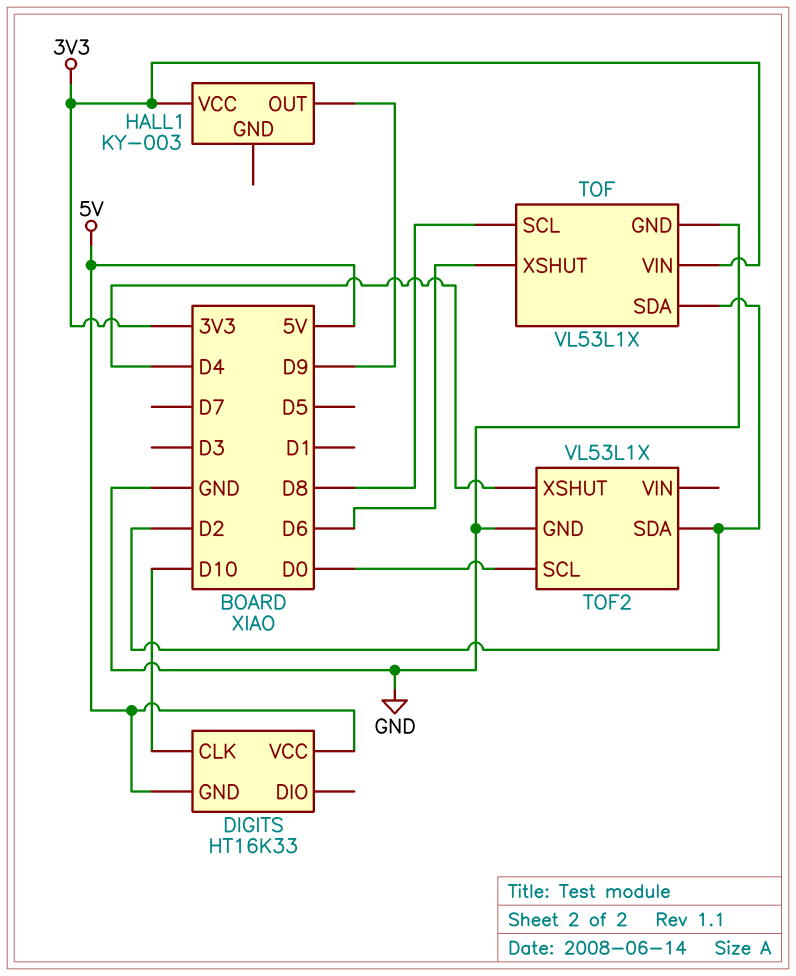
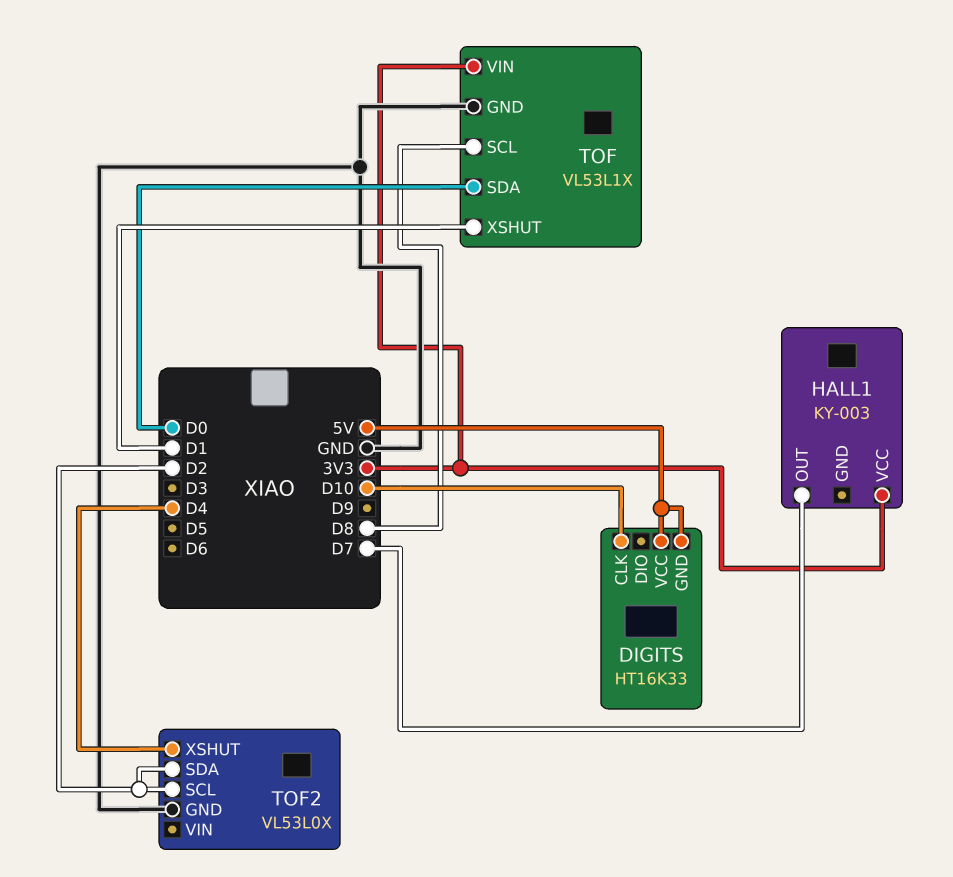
HALL1 pin OUT: D9 -> D7
TOF pin SDA: D2 -> D0
TOF pin XSHUT: D6 -> D1
TOF2: VL53L1X -> VL53L0X
TOF2 pin SCL: D0 -> D2

